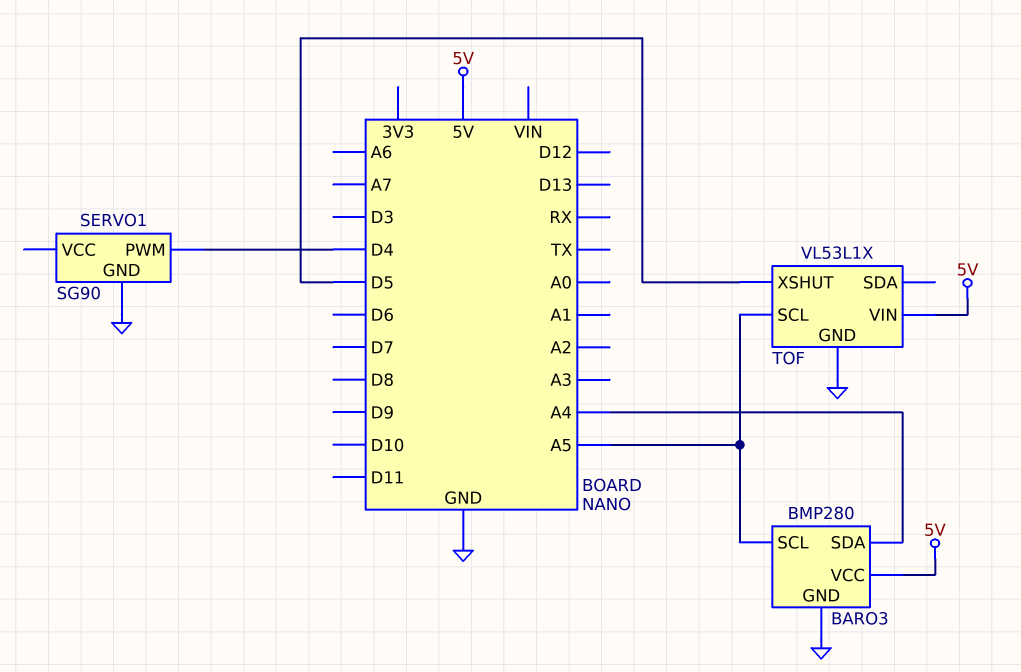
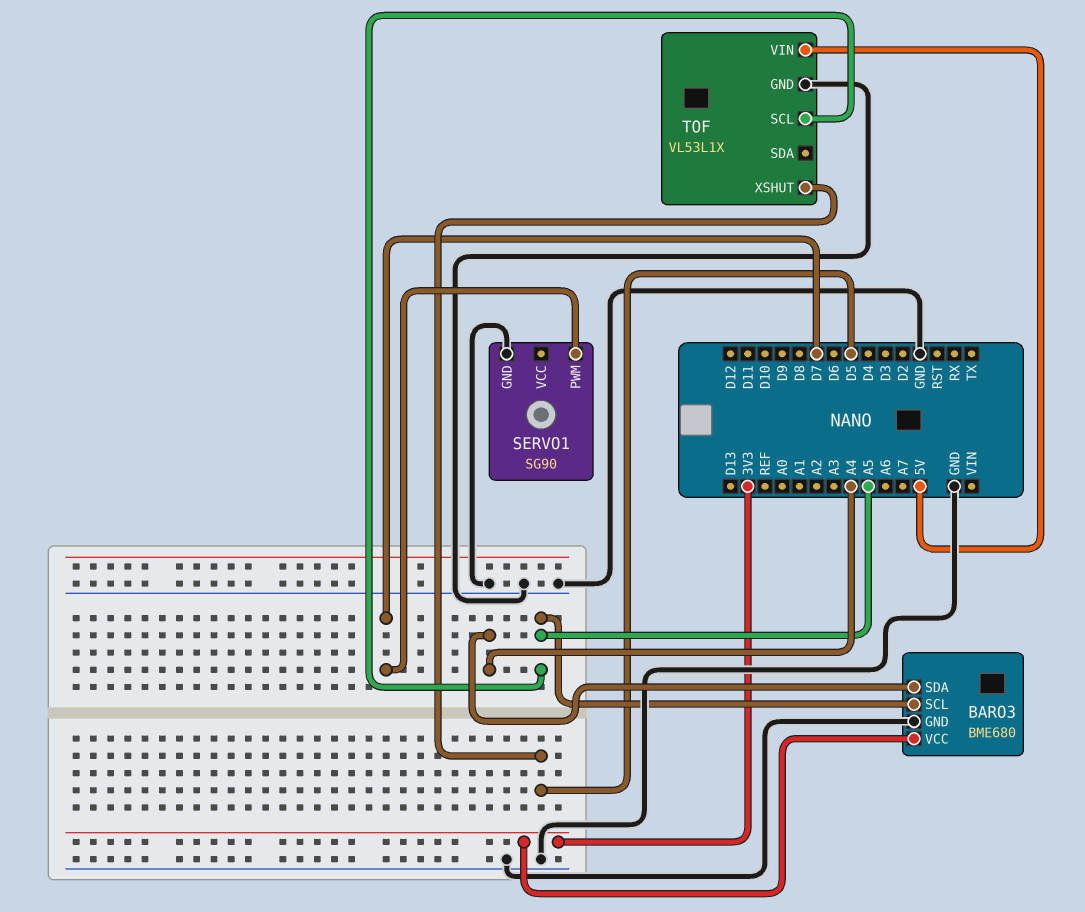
BARO3: BMP280 -> BME680
BARO3 pin VCC: 5V -> 3V3
SERVO1 pin PWM: D4 -> D7

